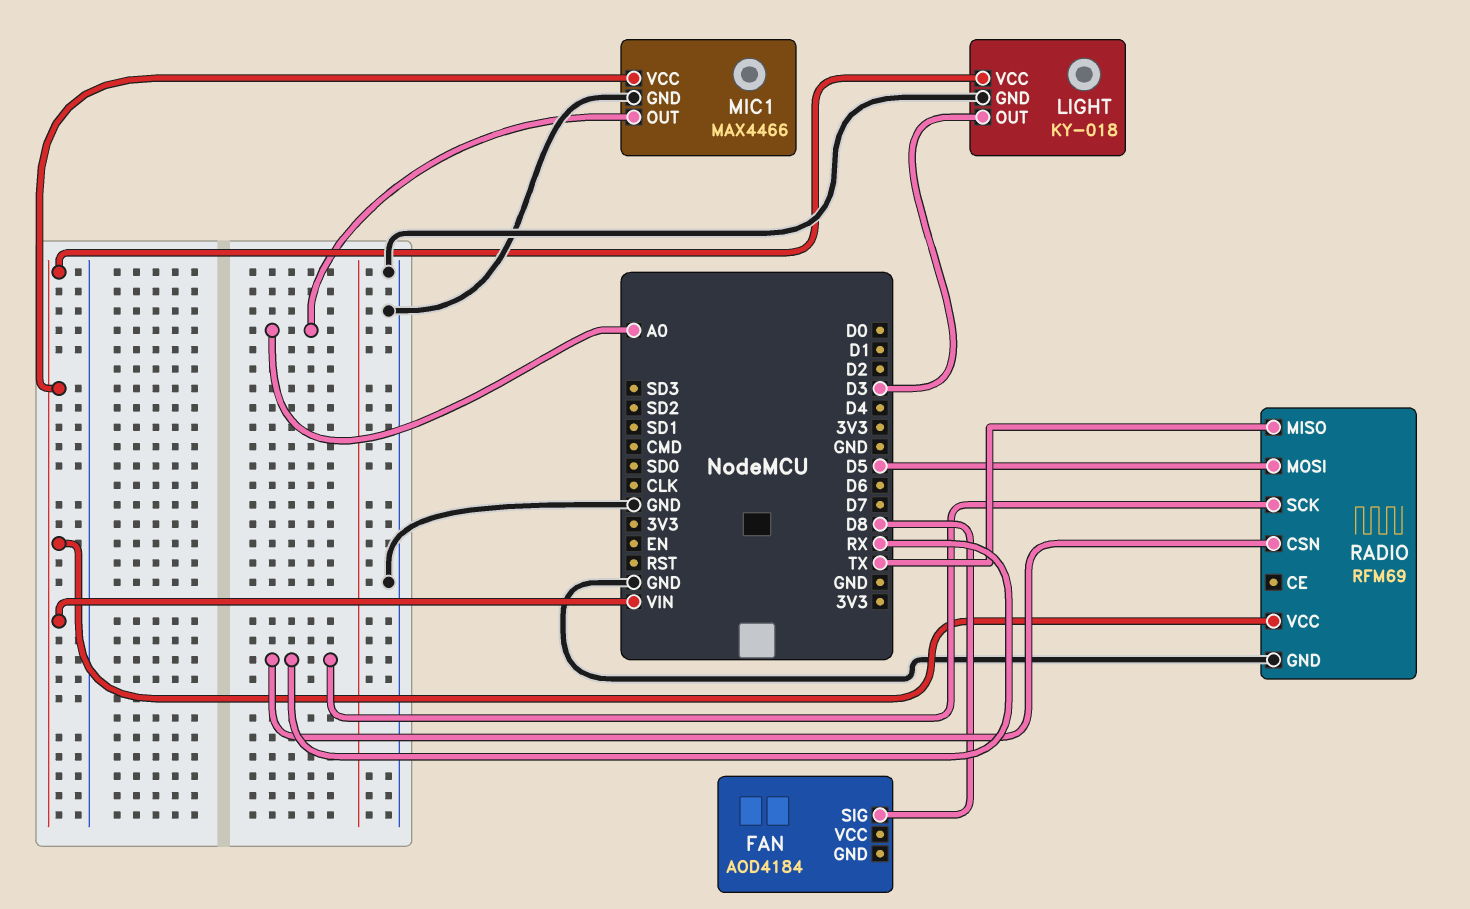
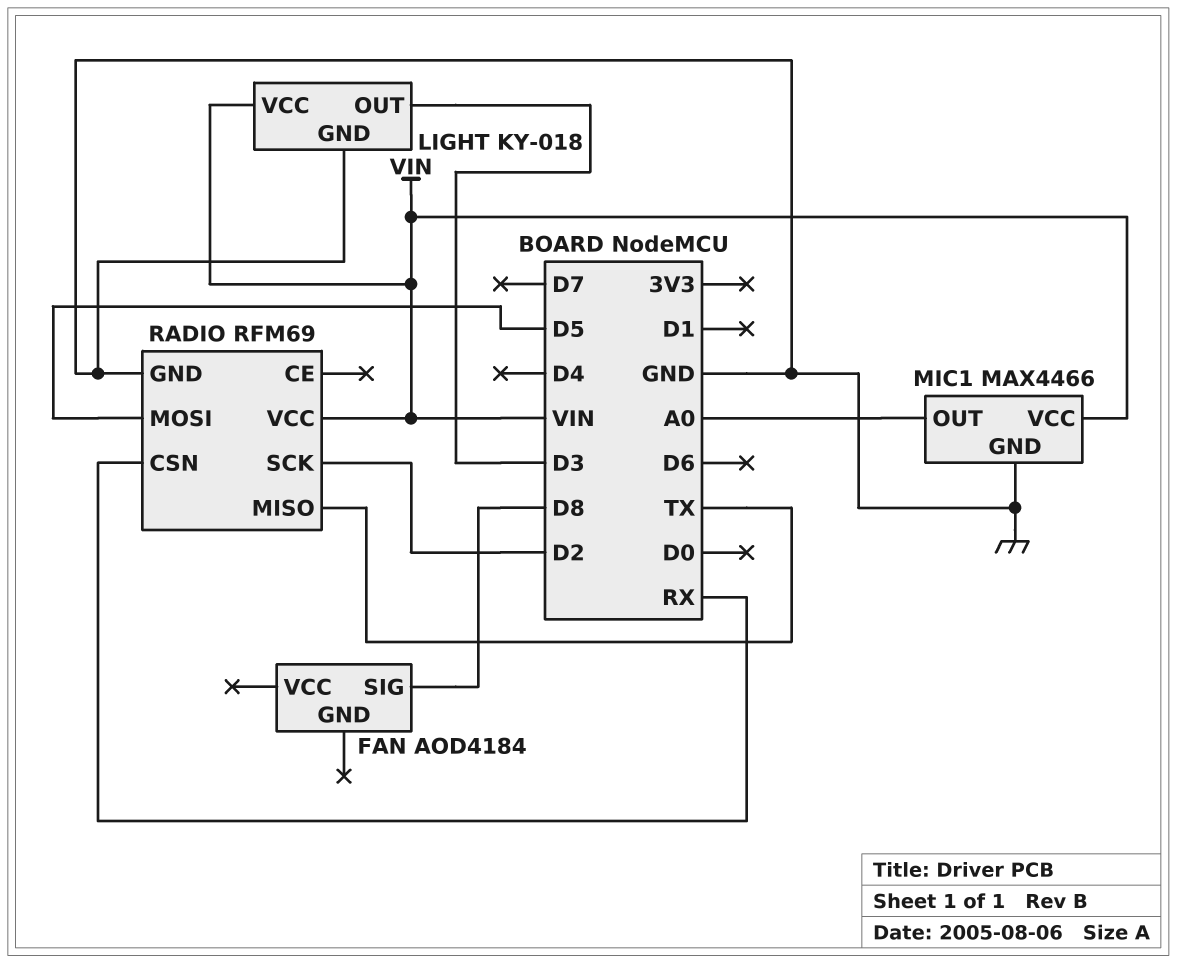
RADIO pin SCK: RX -> D2

